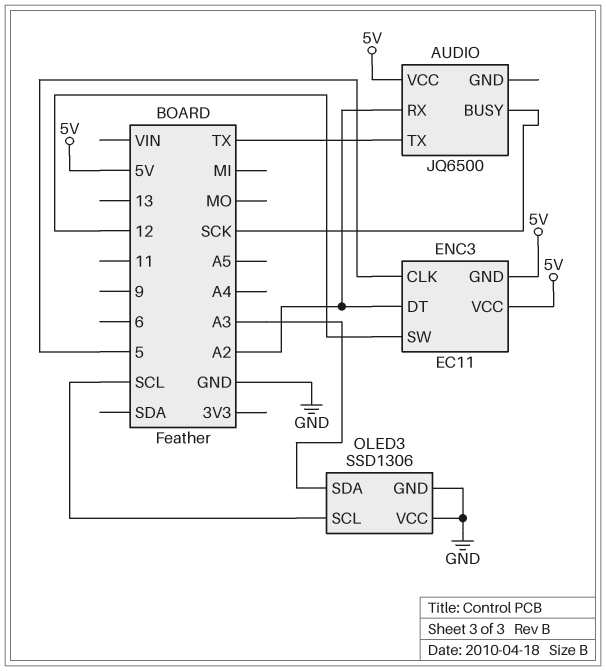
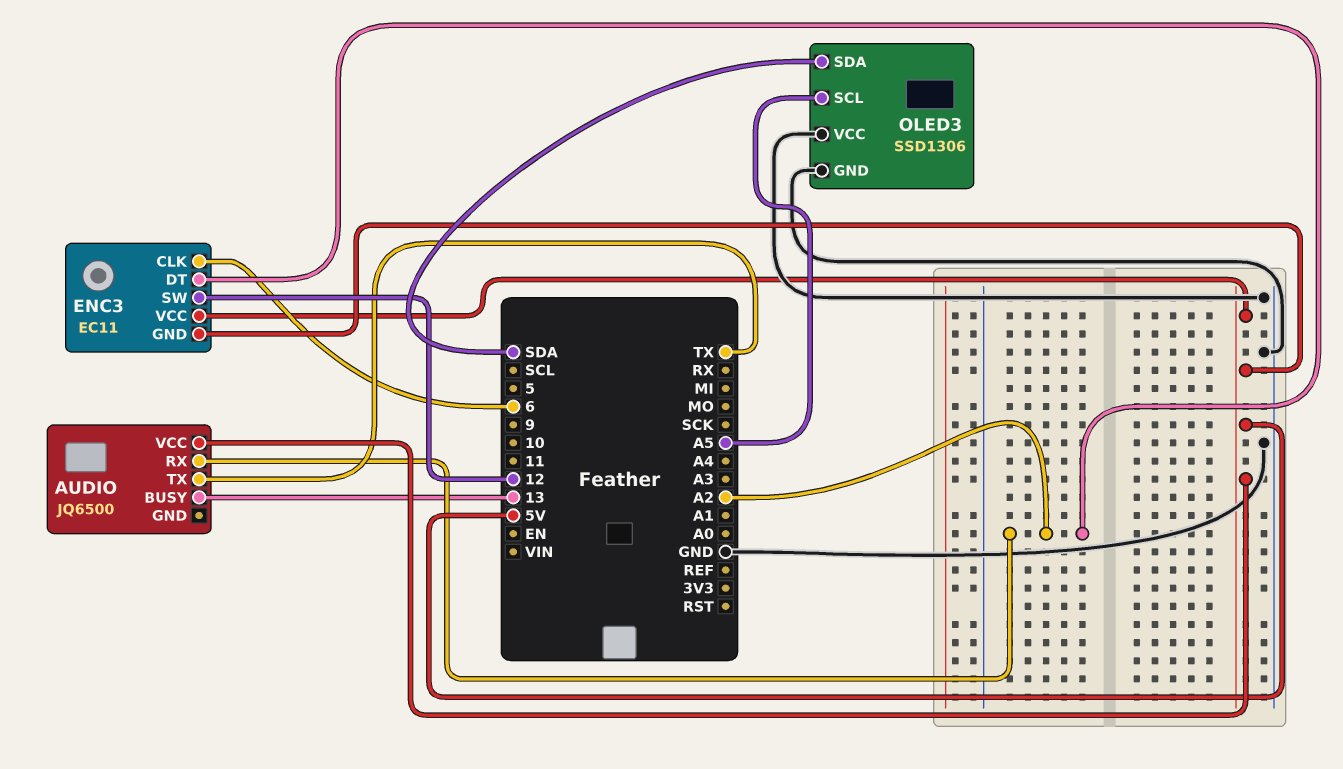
AUDIO pin BUSY: SCK -> 13
ENC3 pin CLK: 5 -> 6
OLED3 pin SCL: SCL -> A5
OLED3 pin SDA: A3 -> SDA

